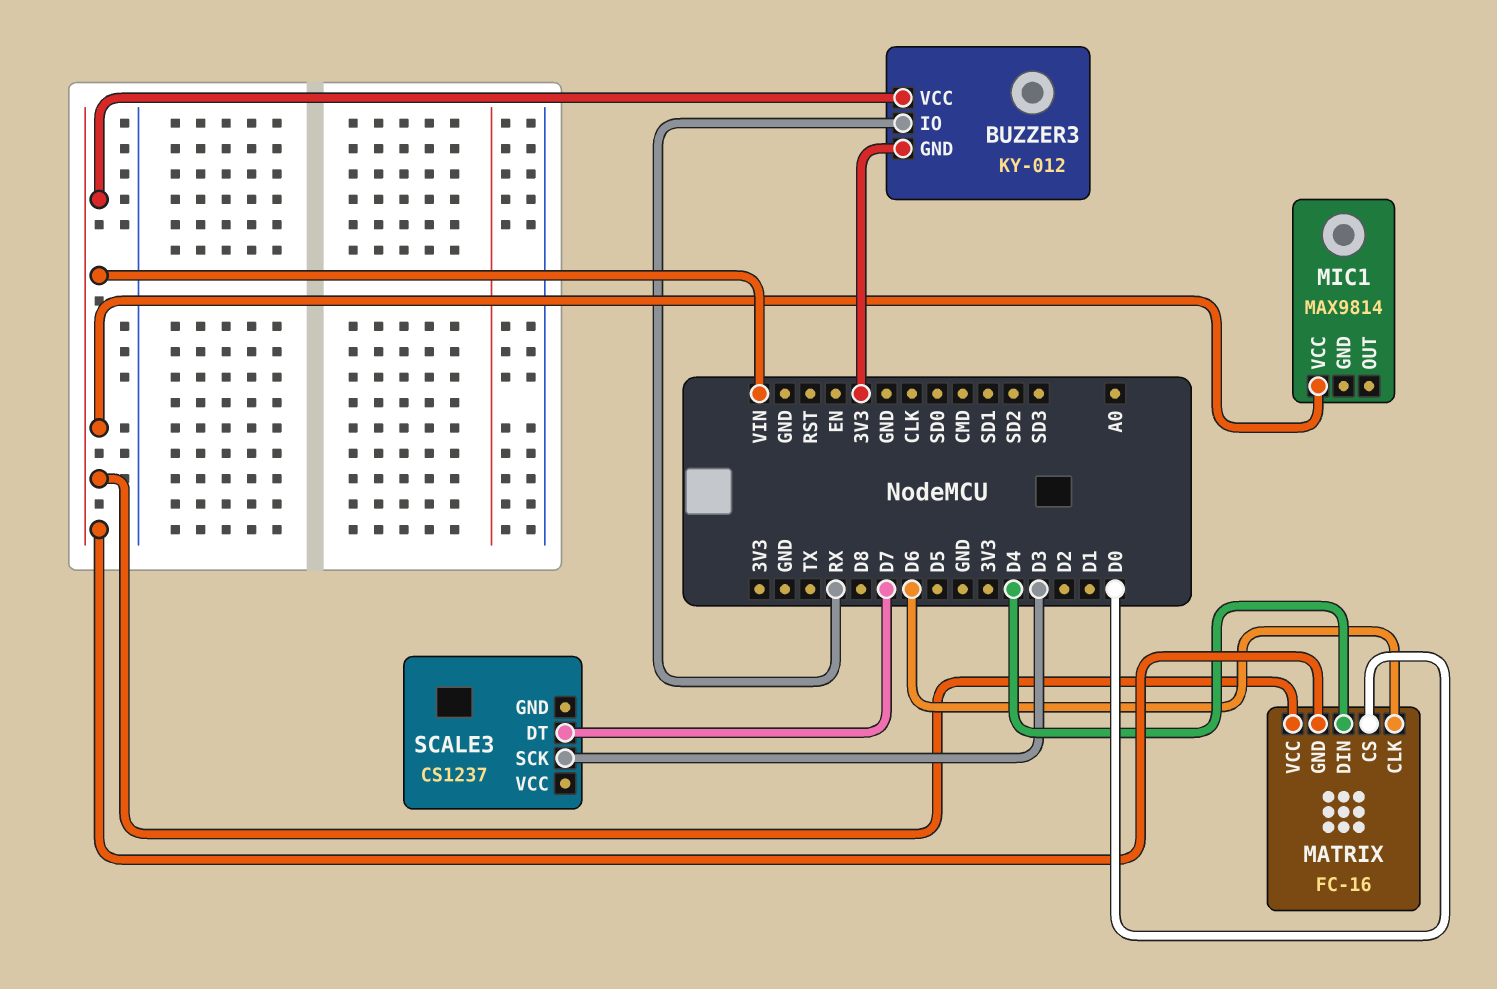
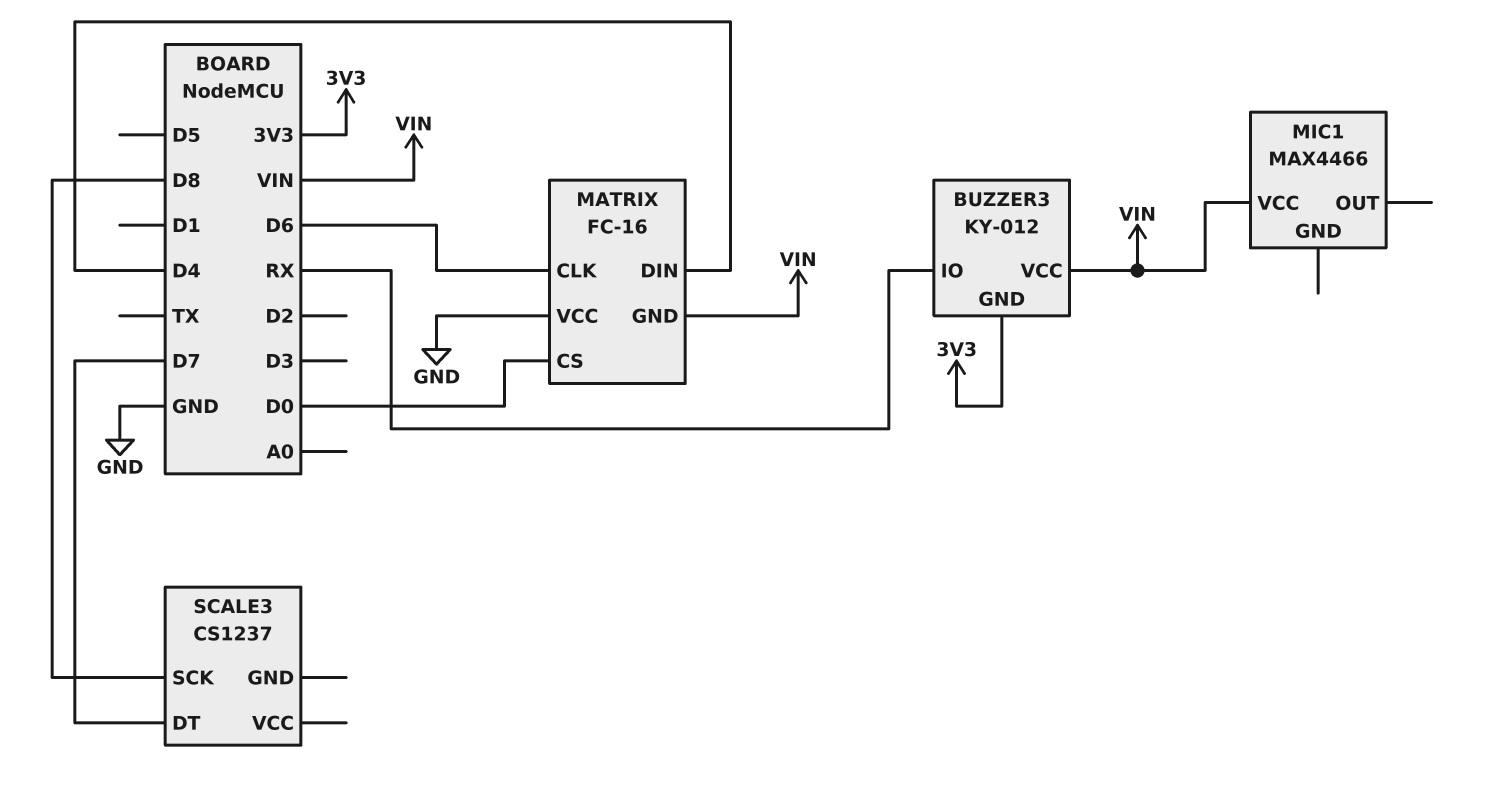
MATRIX pin VCC: VIN -> GND
MIC1: MAX9814 -> MAX4466
SCALE3 pin SCK: D3 -> D8

